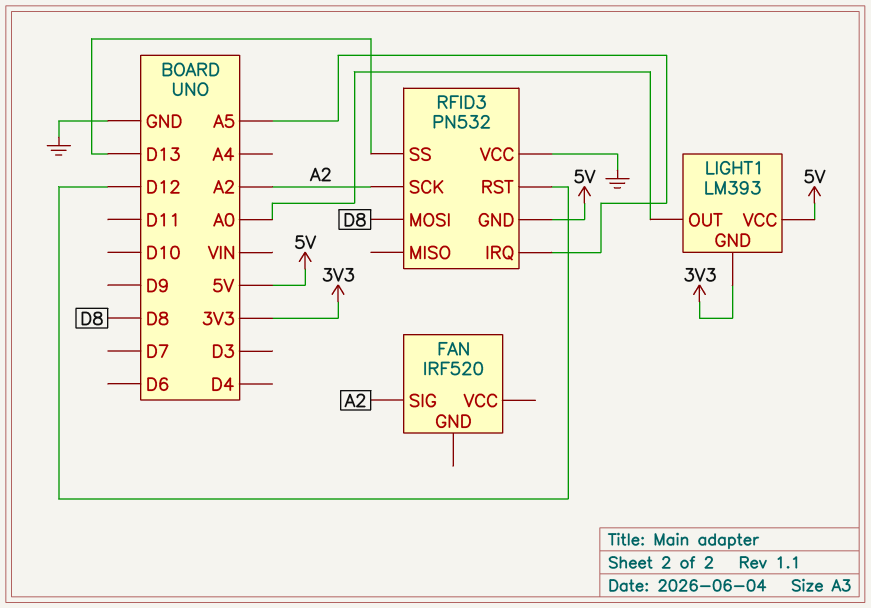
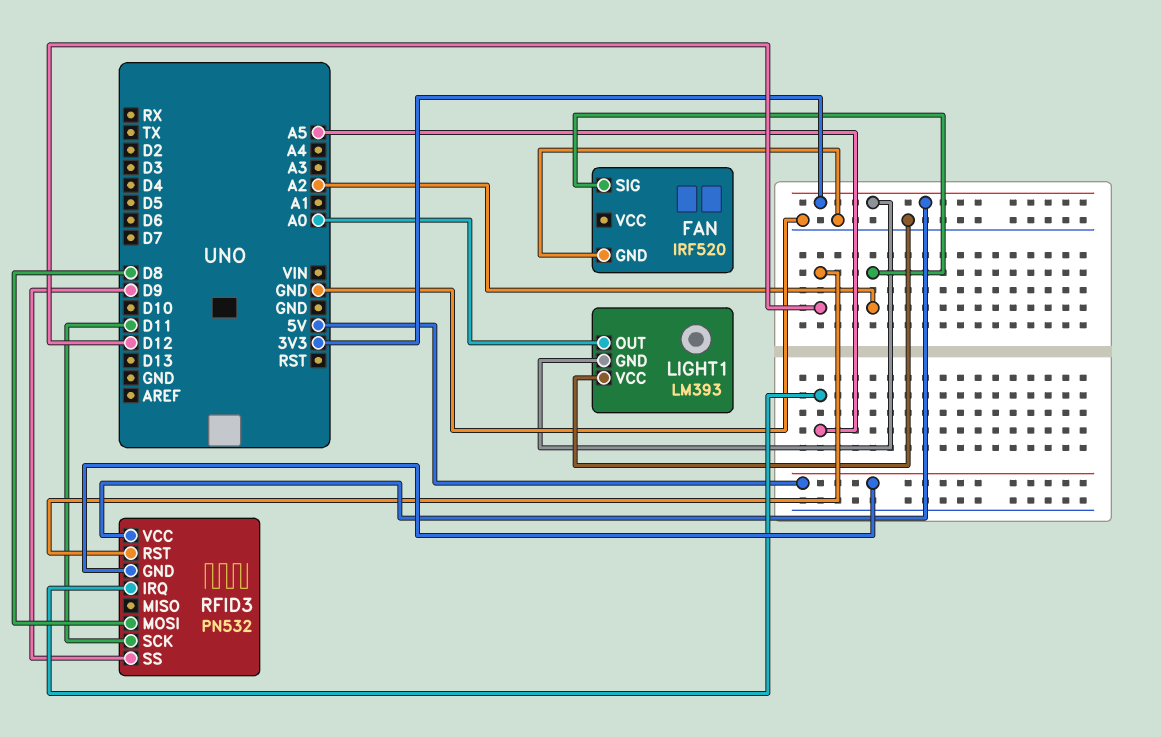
FAN pin GND: none -> GND
LIGHT1 pin VCC: 5V -> GND
RFID3 pin SCK: A2 -> D11
RFID3 pin SS: D13 -> D9
RFID3 pin VCC: GND -> 3V3

